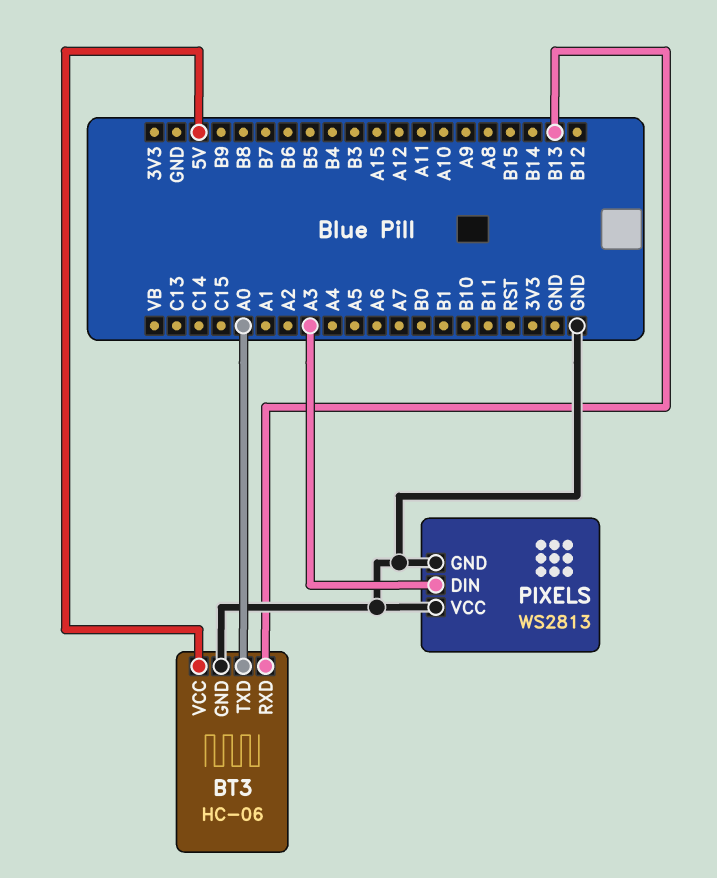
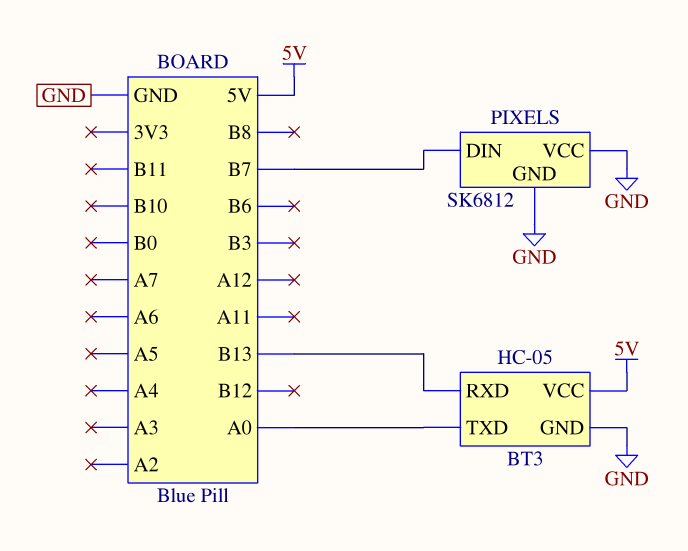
BT3: HC-06 -> HC-05
PIXELS: WS2813 -> SK6812
PIXELS pin DIN: A3 -> B7

